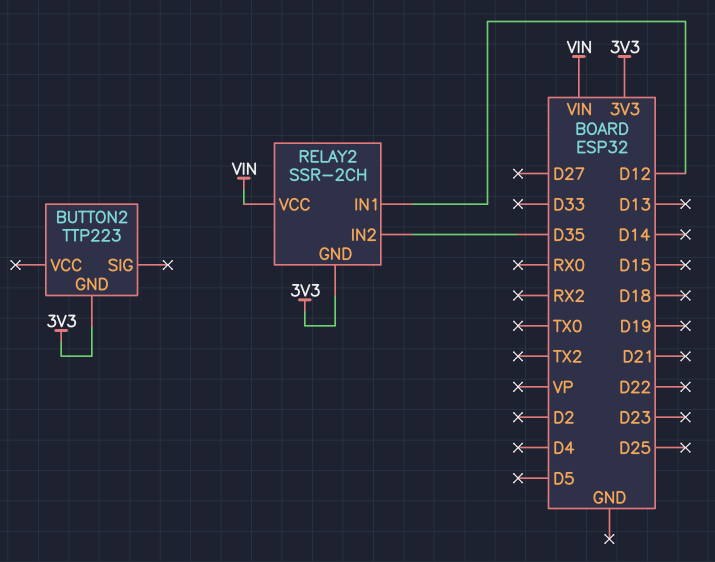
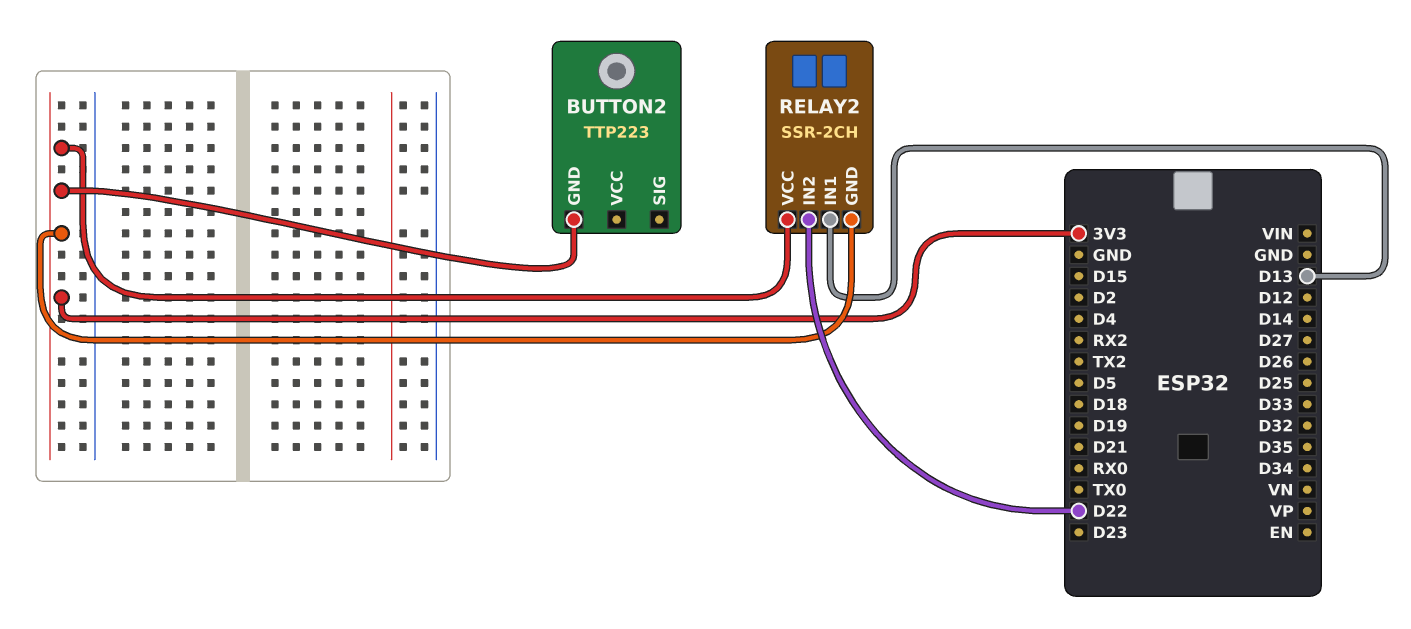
RELAY2 pin IN1: D12 -> D13
RELAY2 pin IN2: D35 -> D22
RELAY2 pin VCC: VIN -> 3V3

